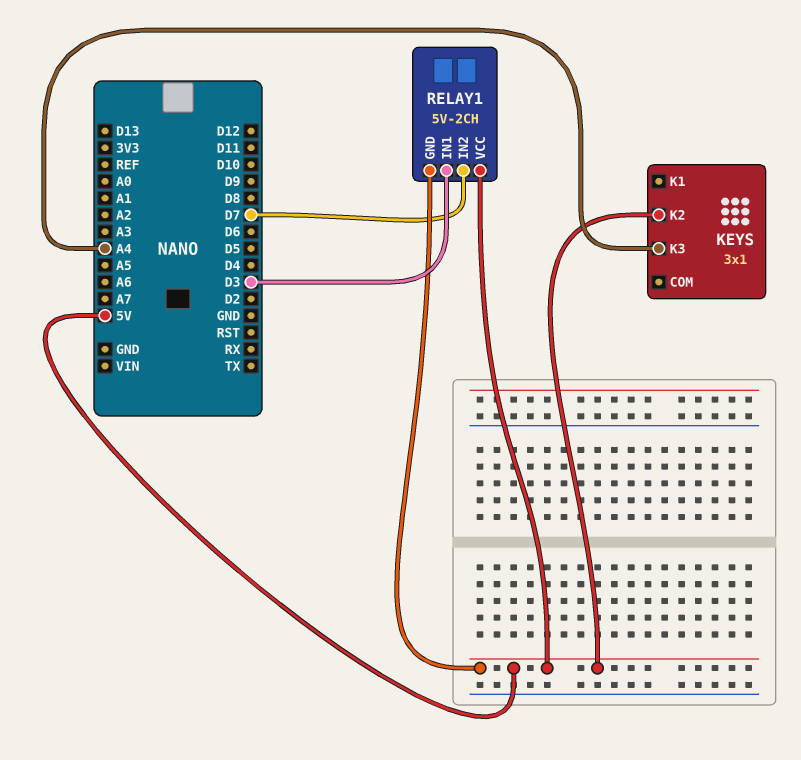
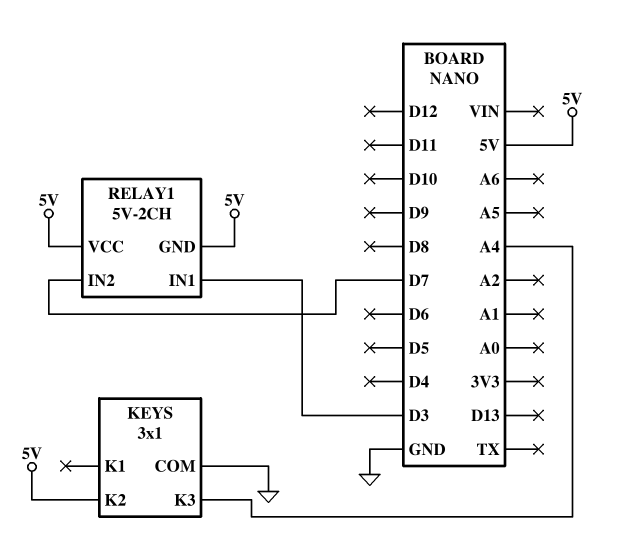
KEYS pin COM: none -> GND

